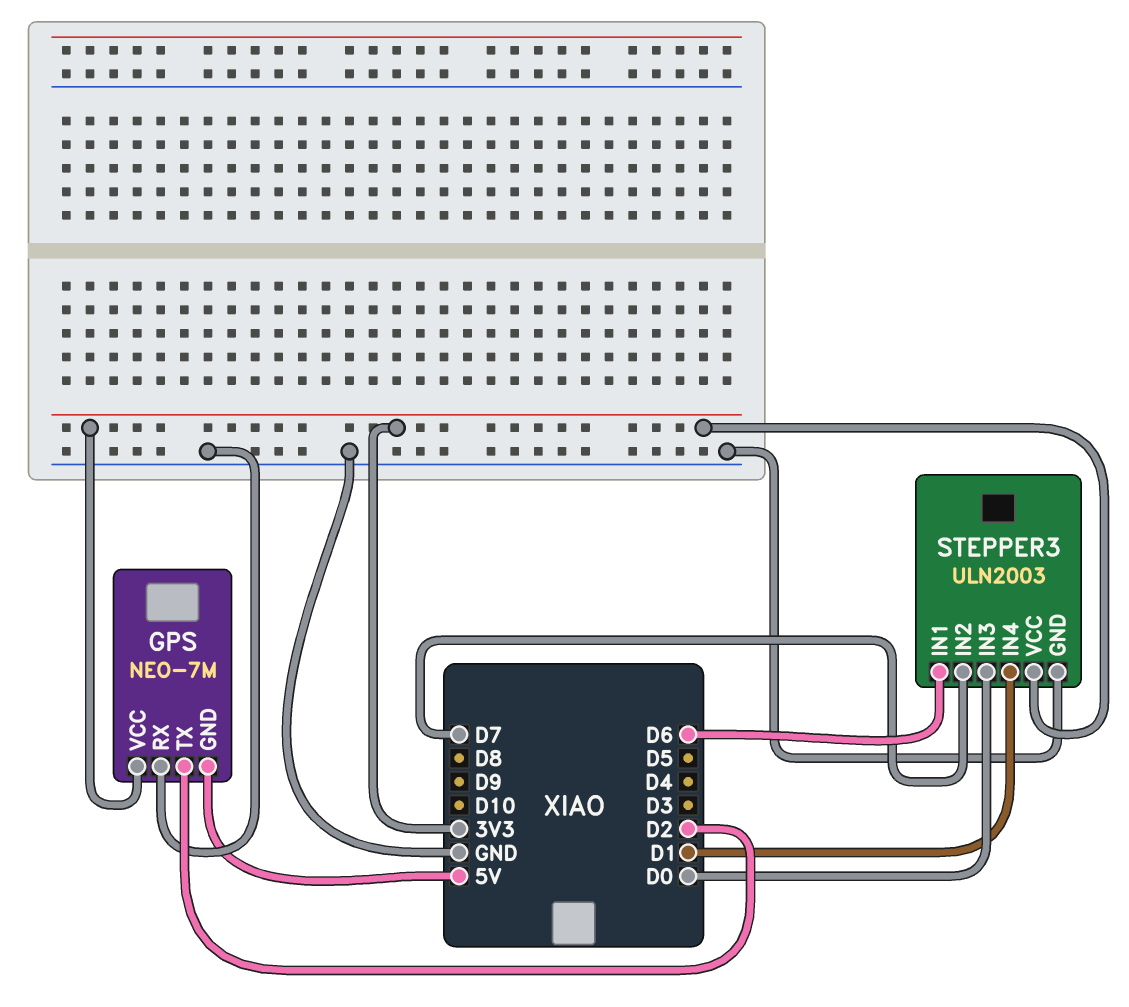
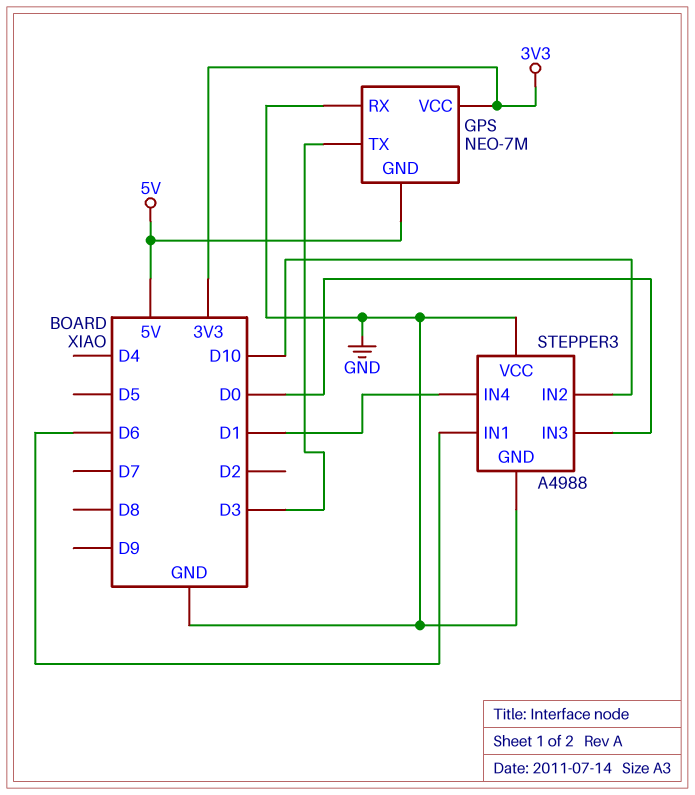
GPS pin TX: D2 -> D3
STEPPER3: ULN2003 -> A4988
STEPPER3 pin IN2: D7 -> D10
STEPPER3 pin VCC: 3V3 -> GND

